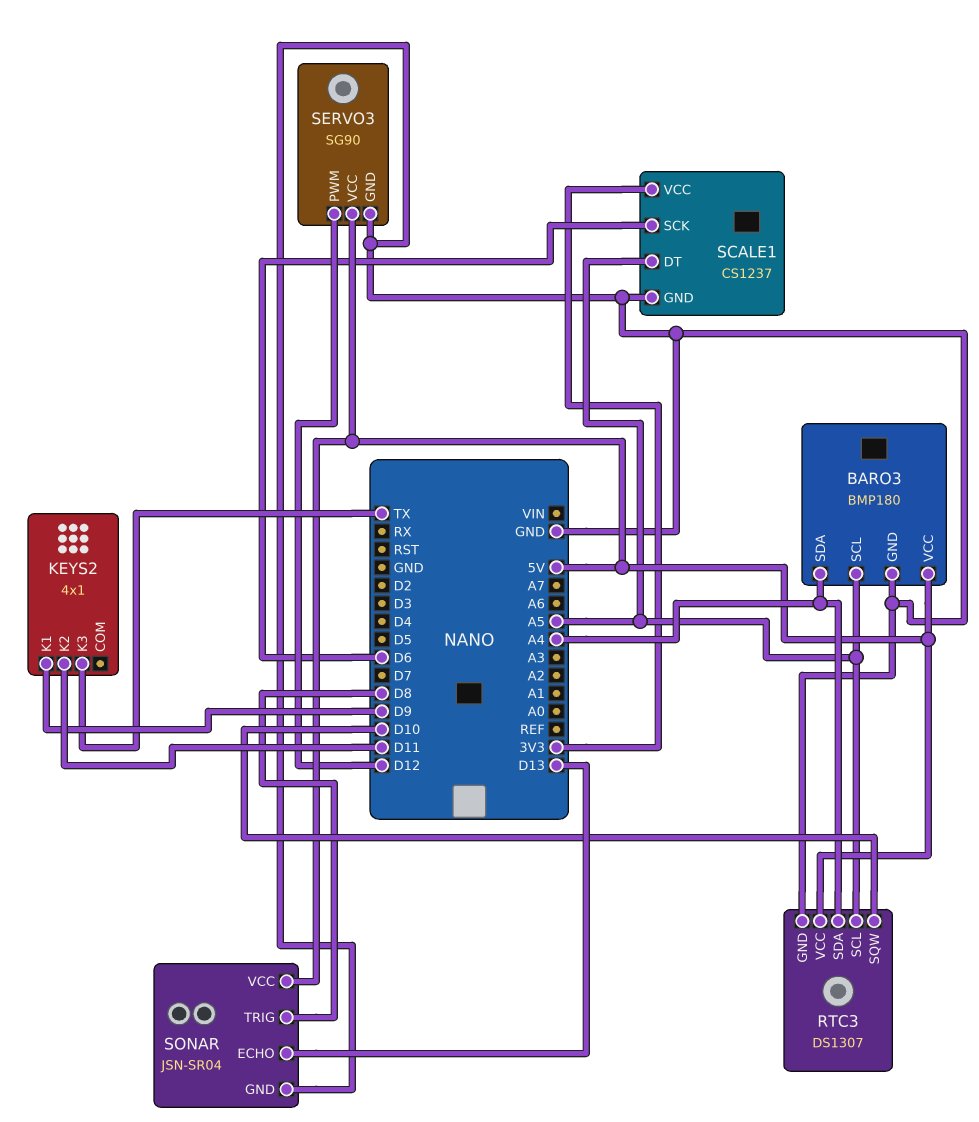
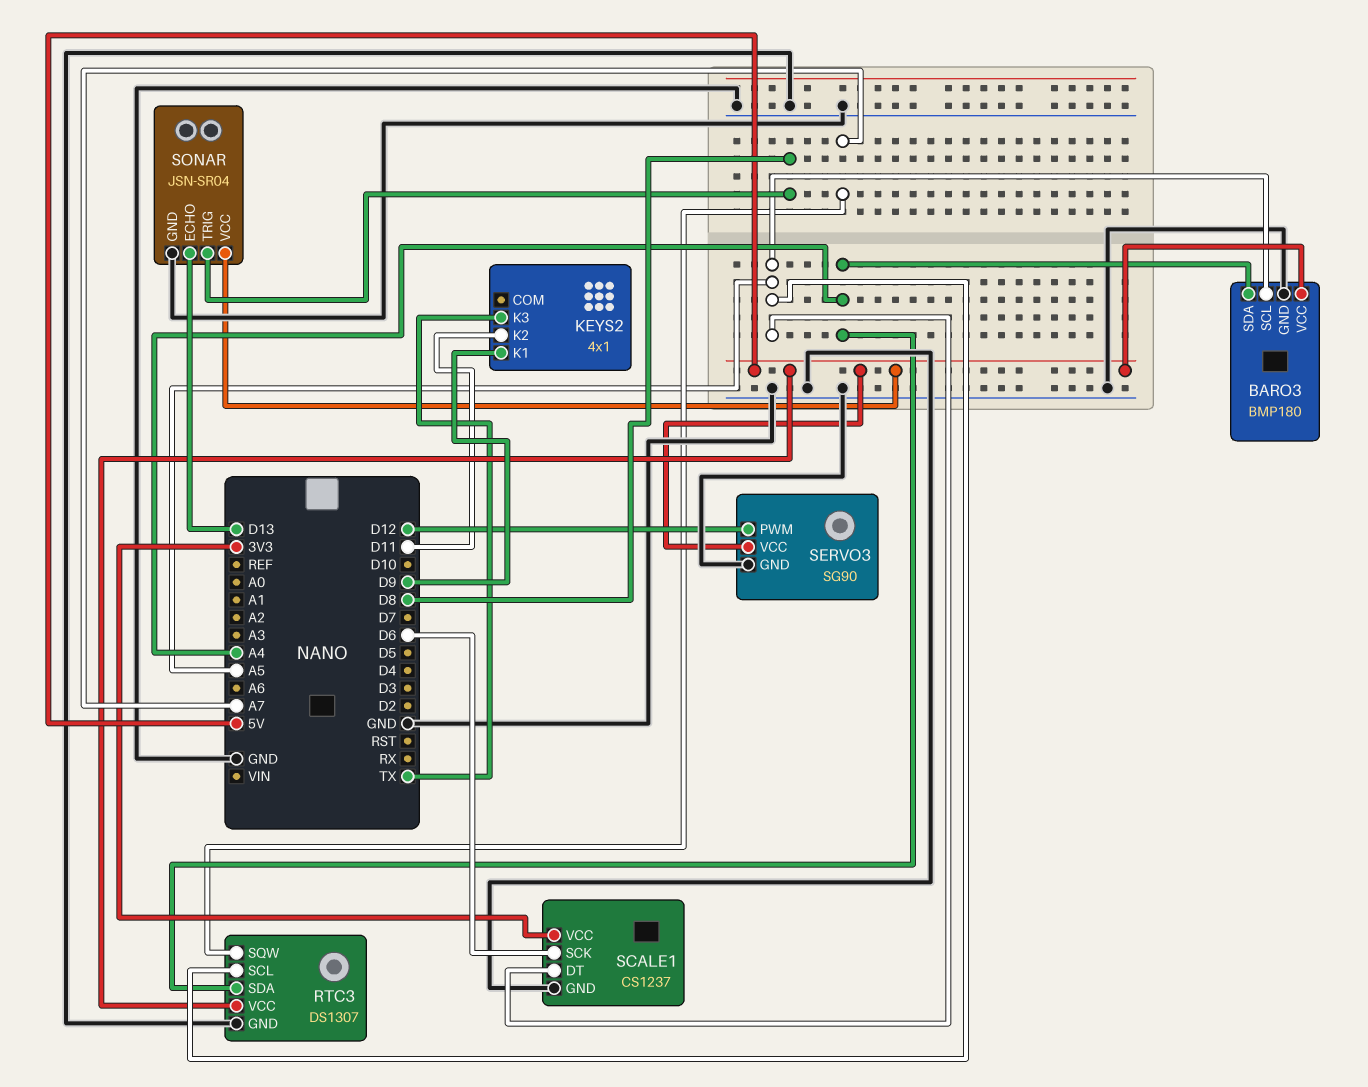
RTC3 pin SQW: D10 -> A7

